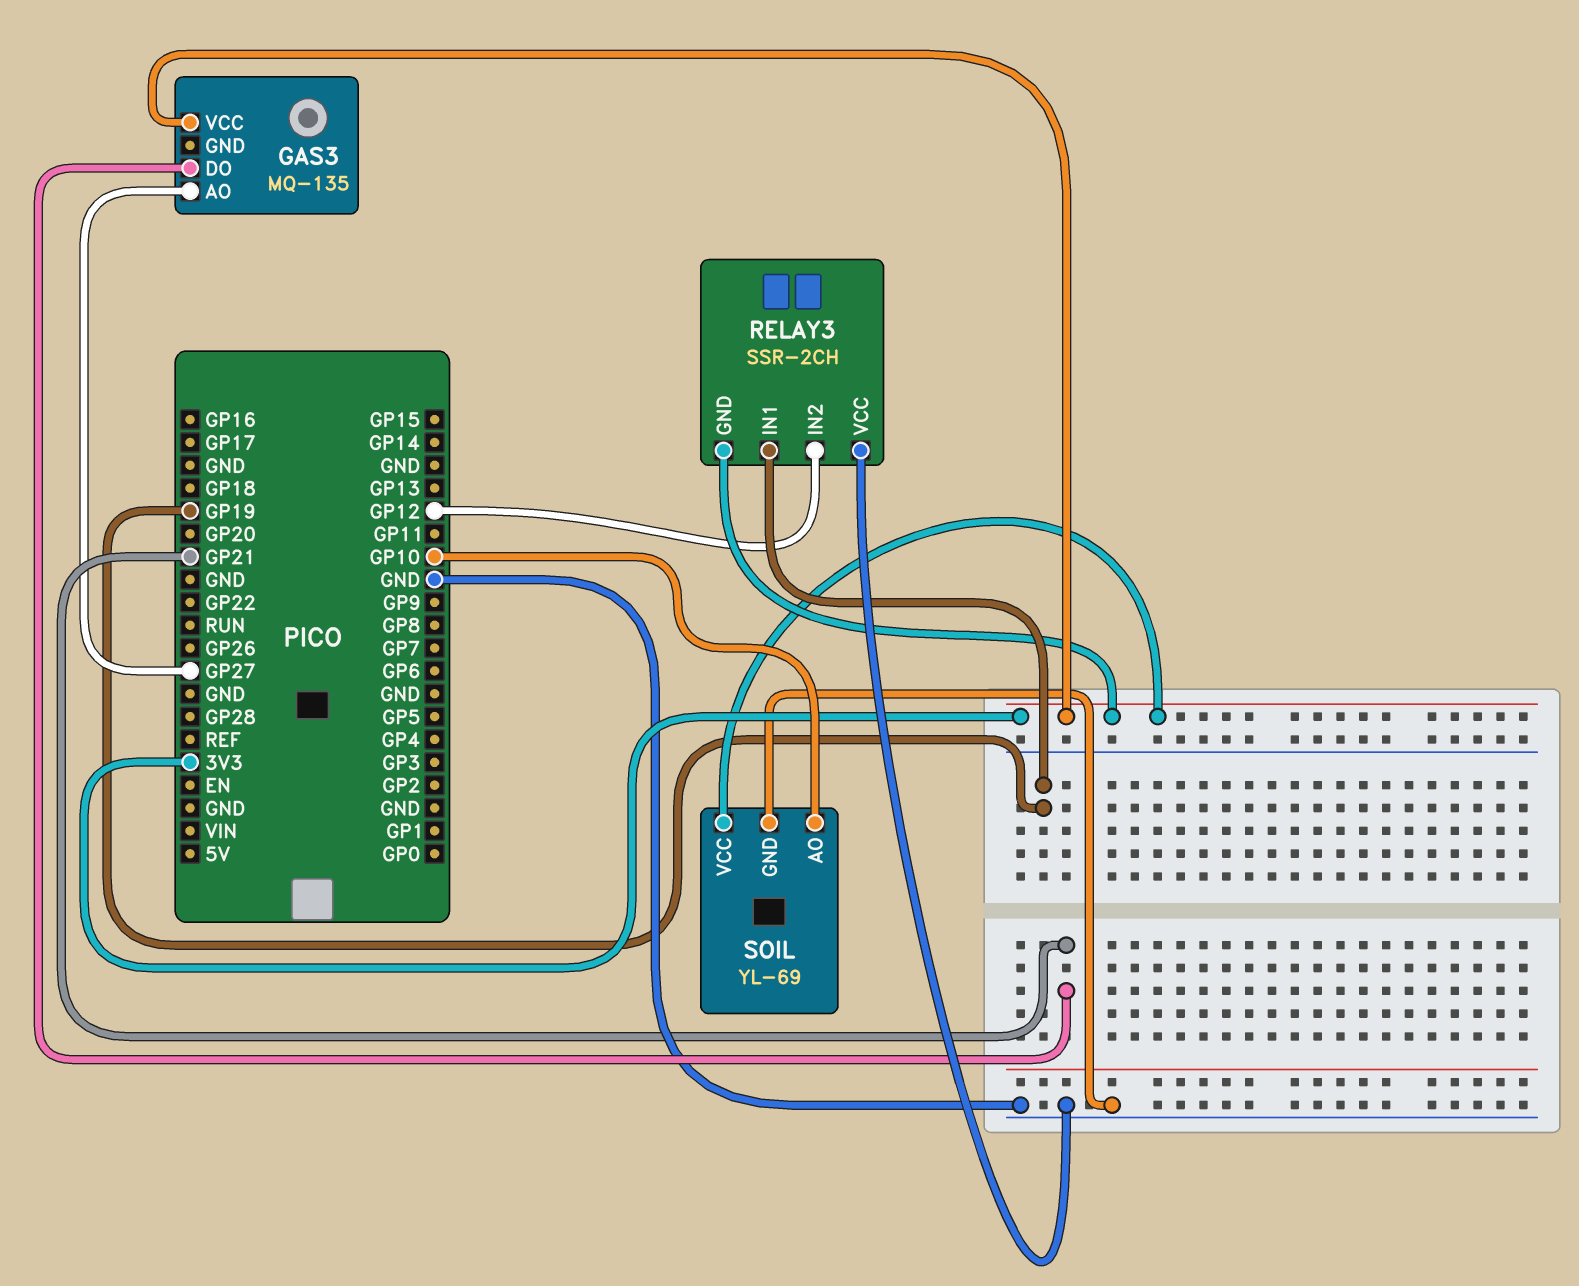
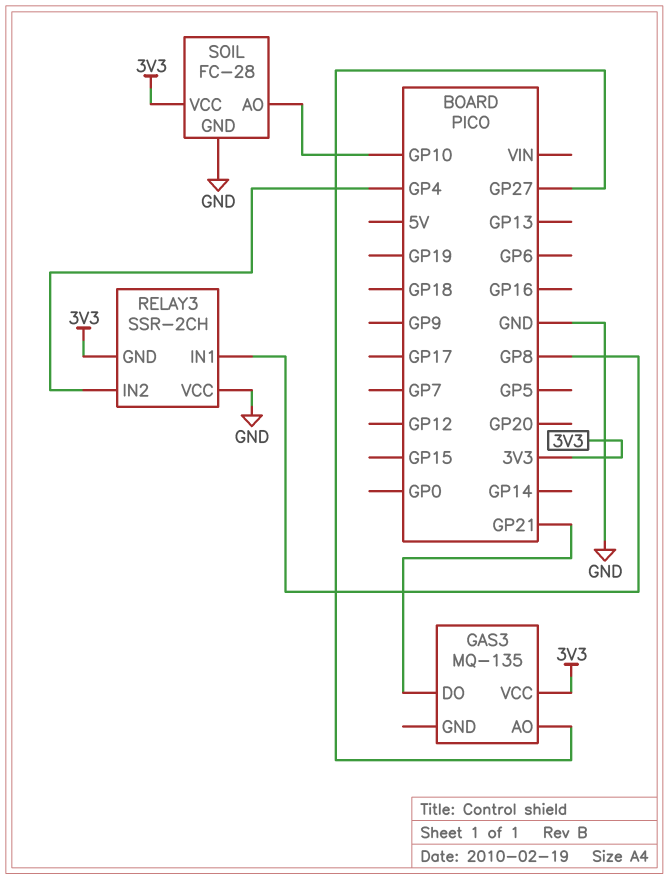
RELAY3 pin IN1: GP19 -> GP8
RELAY3 pin IN2: GP12 -> GP4
SOIL: YL-69 -> FC-28

